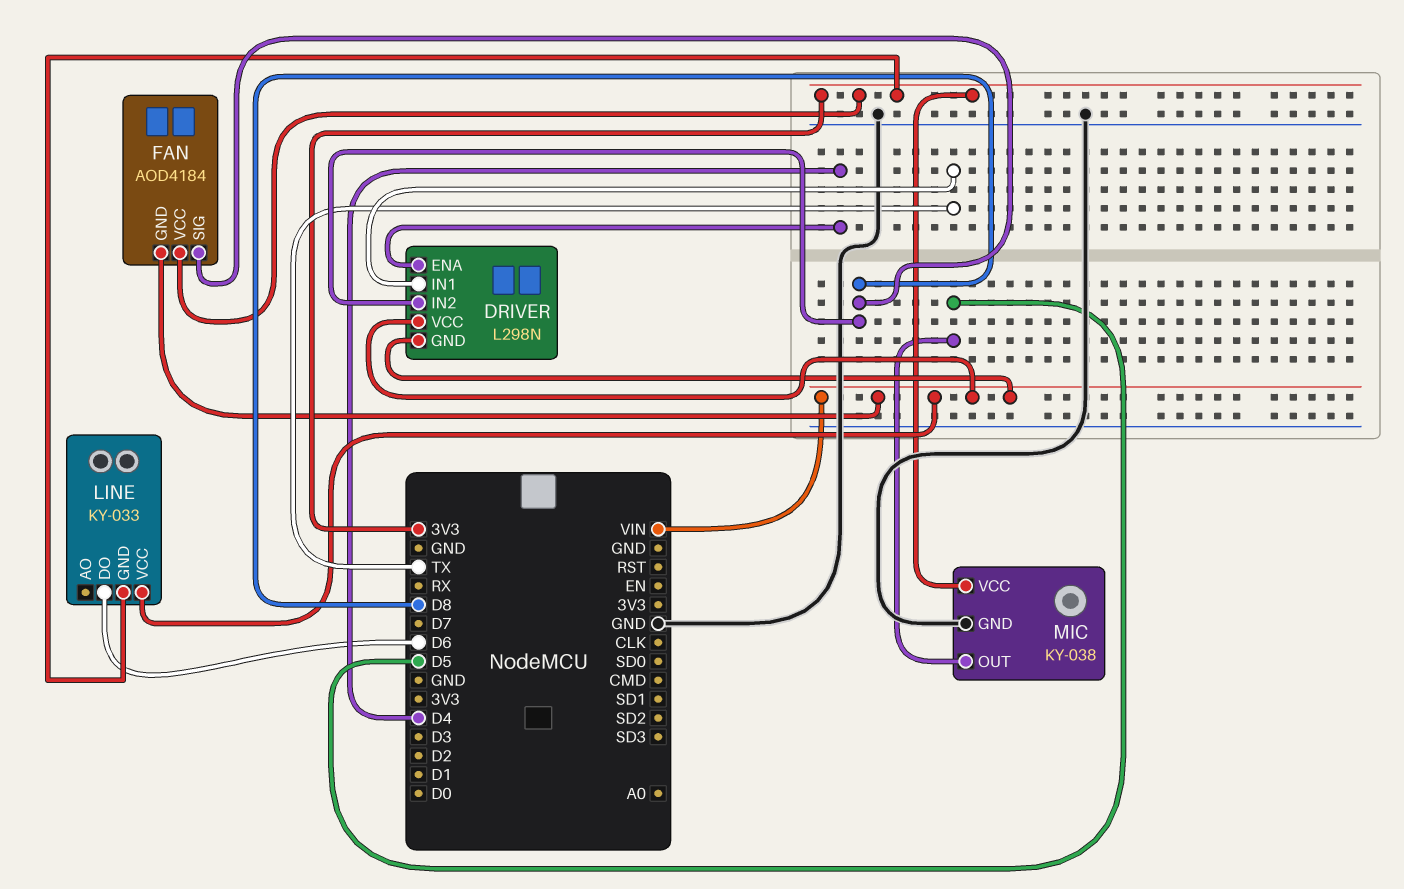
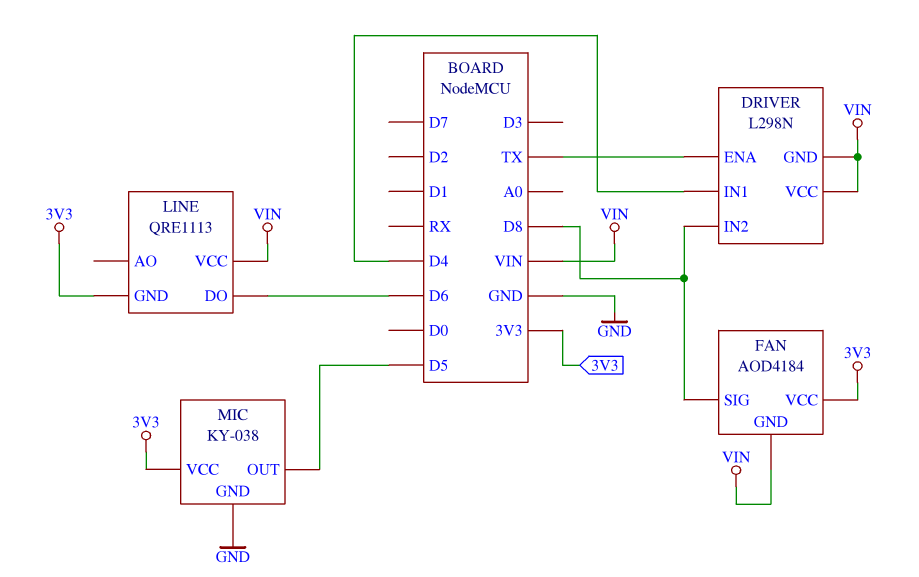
DRIVER pin ENA: D4 -> TX
DRIVER pin IN1: TX -> D4
LINE: KY-033 -> QRE1113

